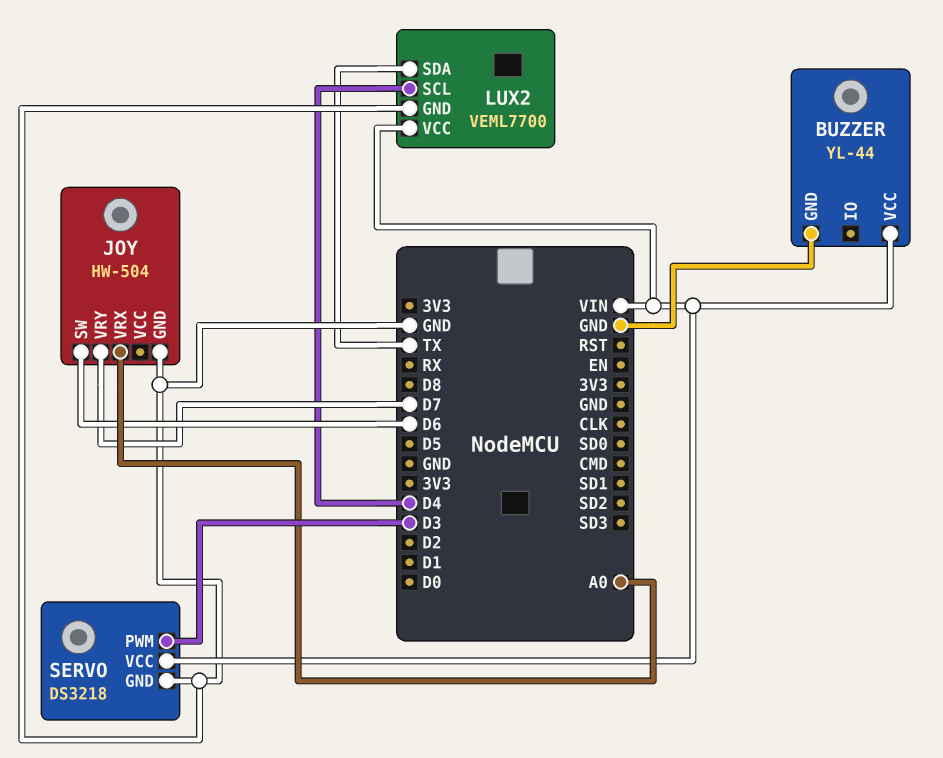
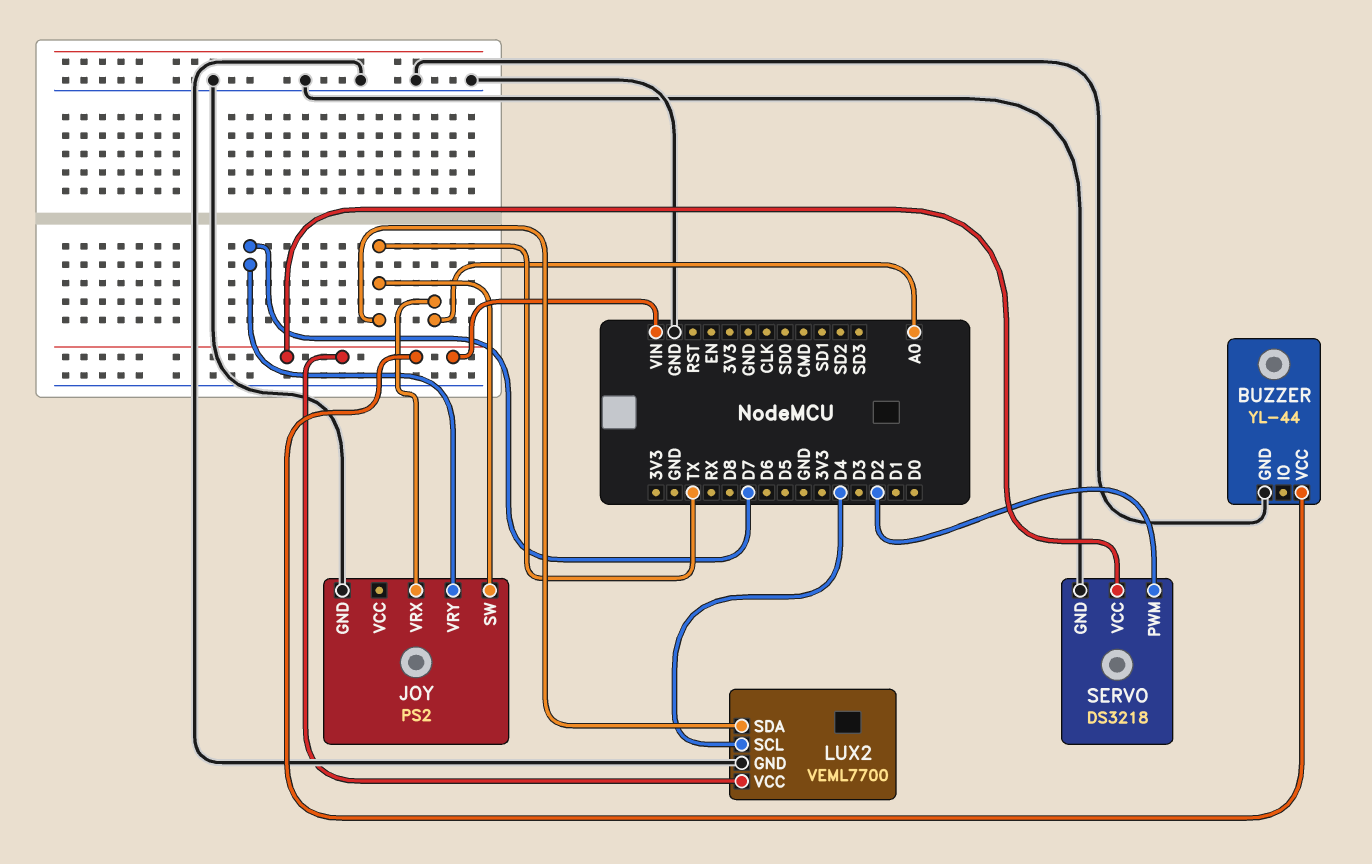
JOY: HW-504 -> PS2
JOY pin SW: D6 -> TX
SERVO pin PWM: D3 -> D2

